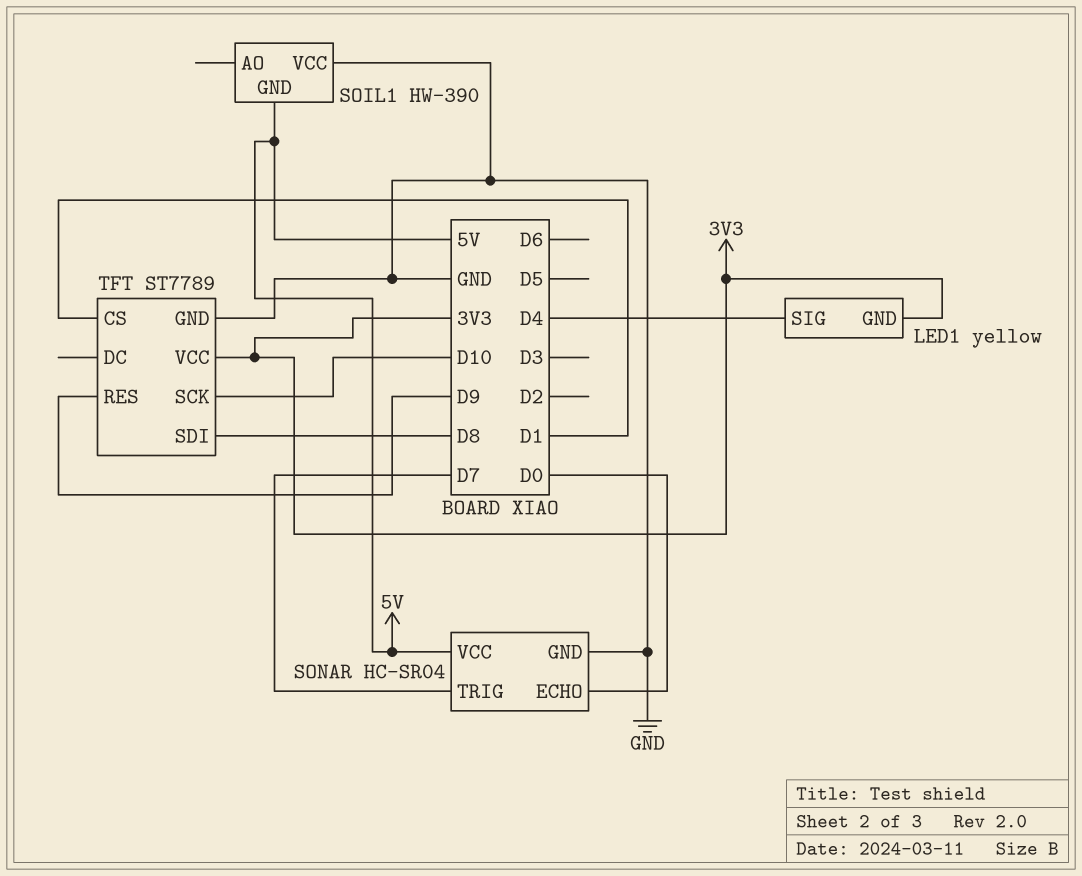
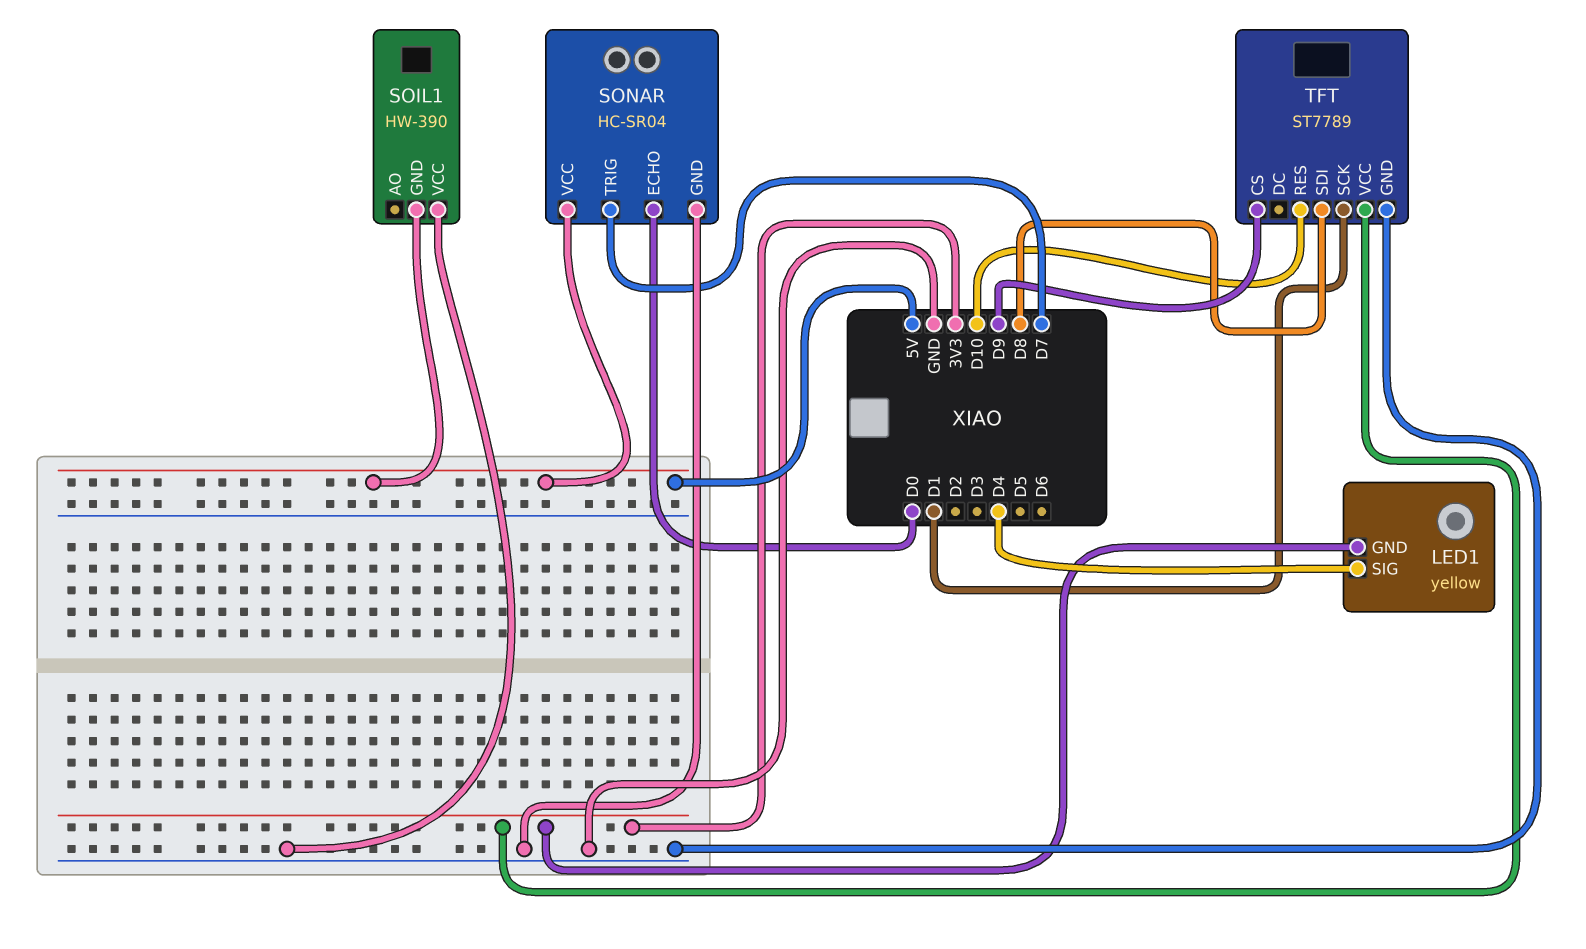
TFT pin CS: D1 -> D9
TFT pin RES: D9 -> D10
TFT pin SCK: D10 -> D1

